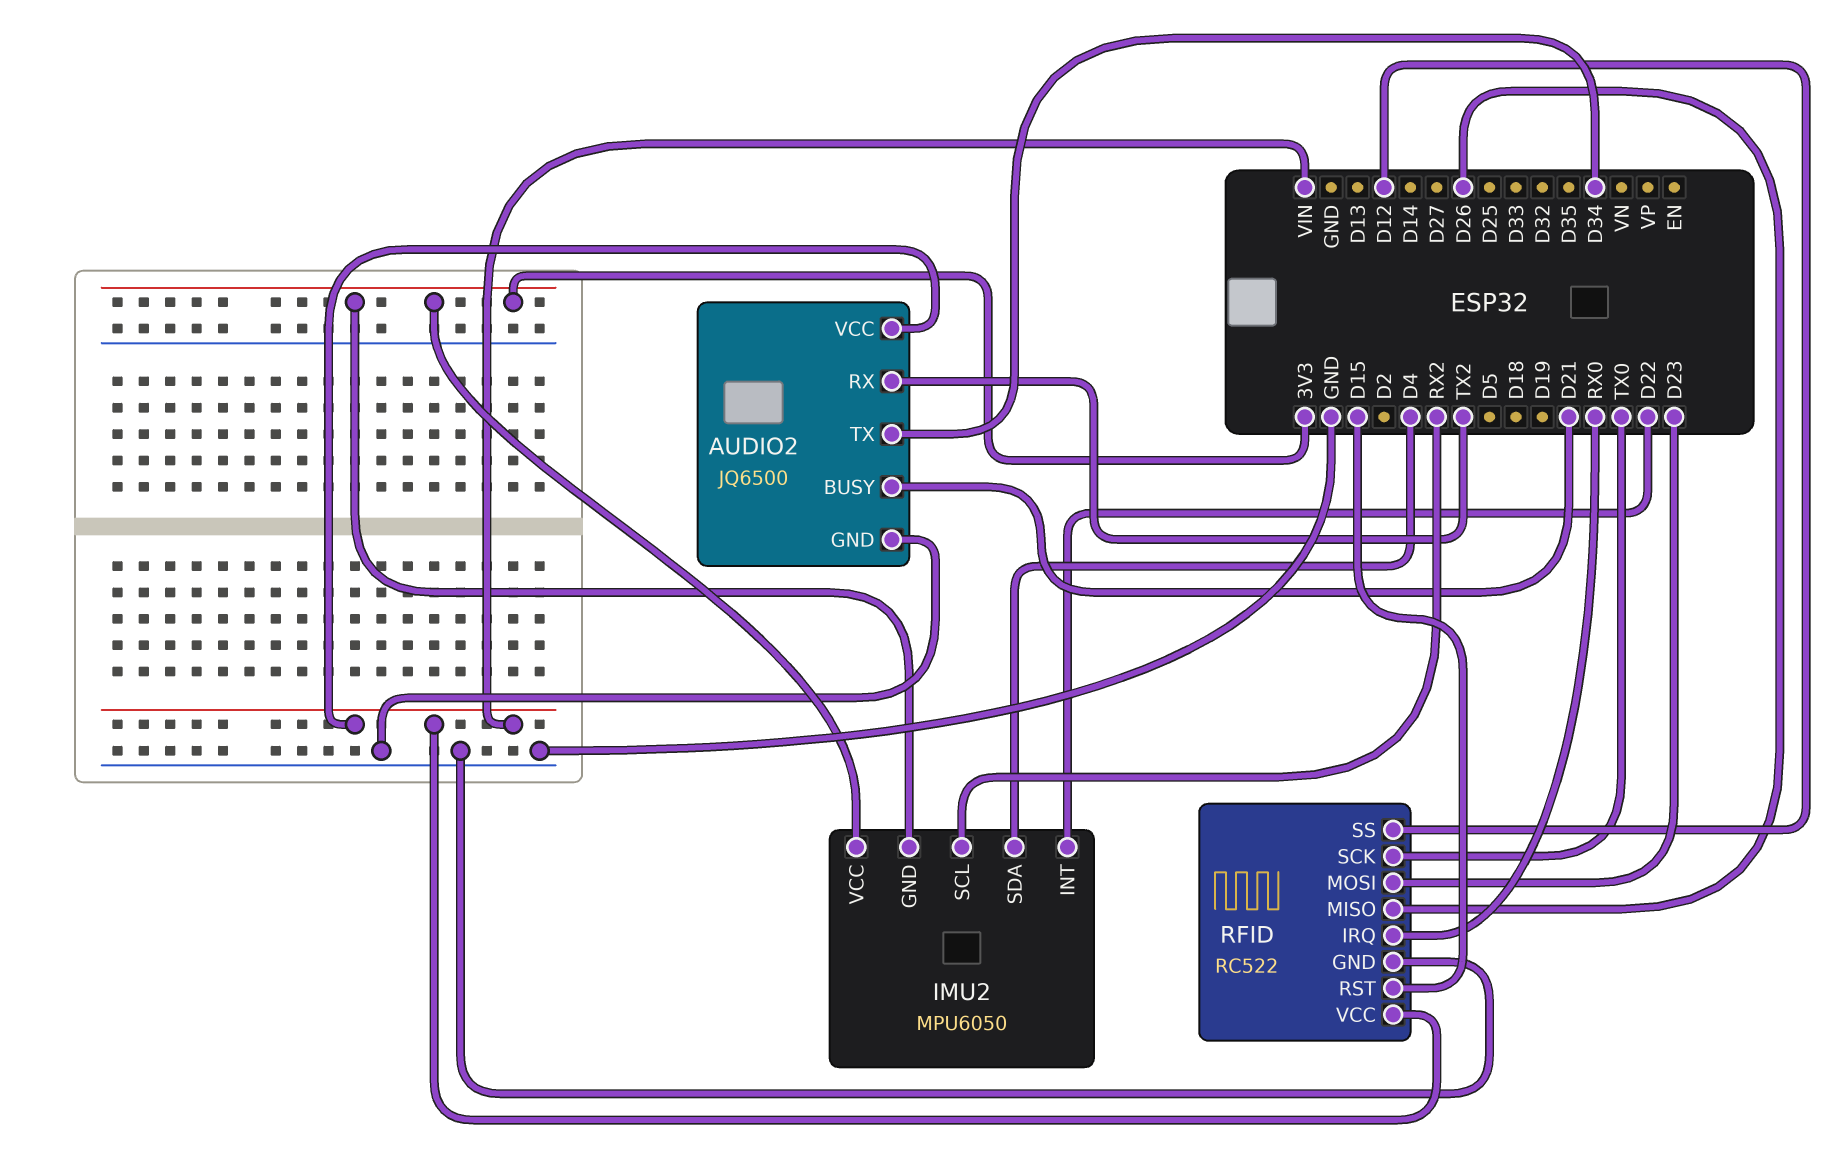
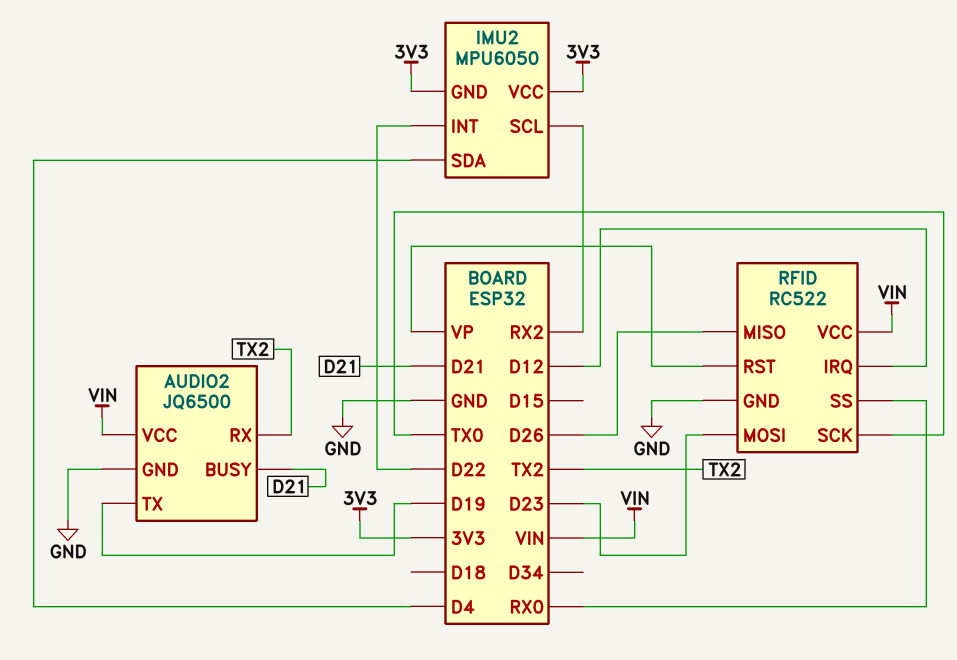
AUDIO2 pin TX: D34 -> D19
RFID pin IRQ: RX0 -> D12
RFID pin RST: D15 -> VP
RFID pin SS: D12 -> RX0

